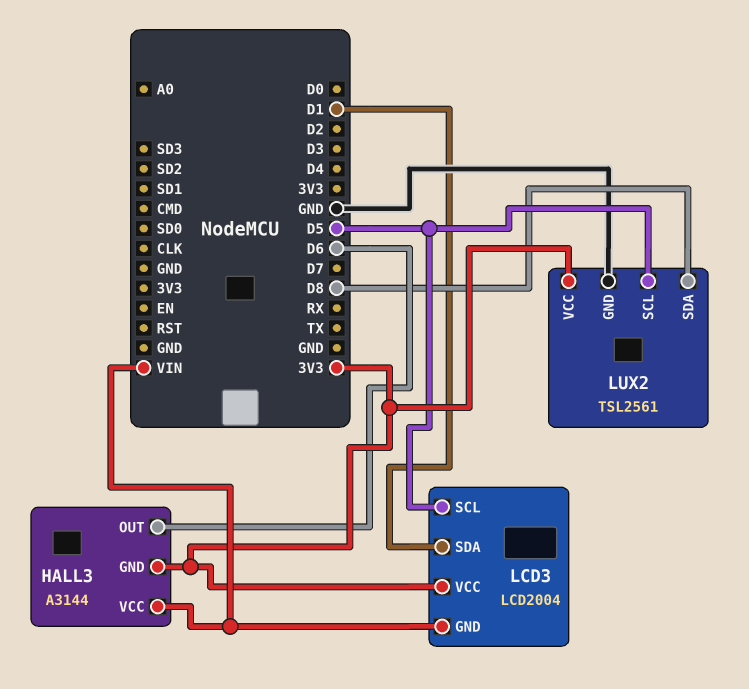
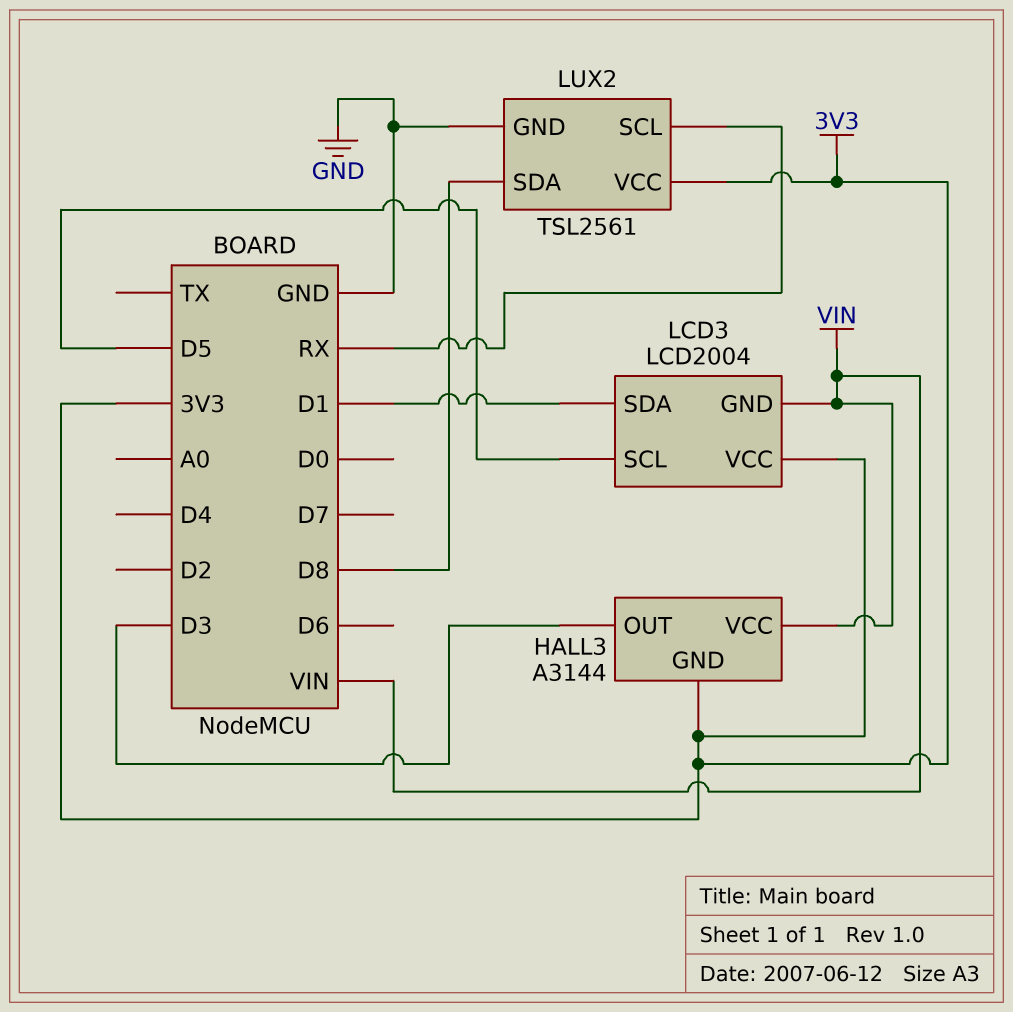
HALL3 pin OUT: D6 -> D3
LUX2 pin SCL: D5 -> RX

